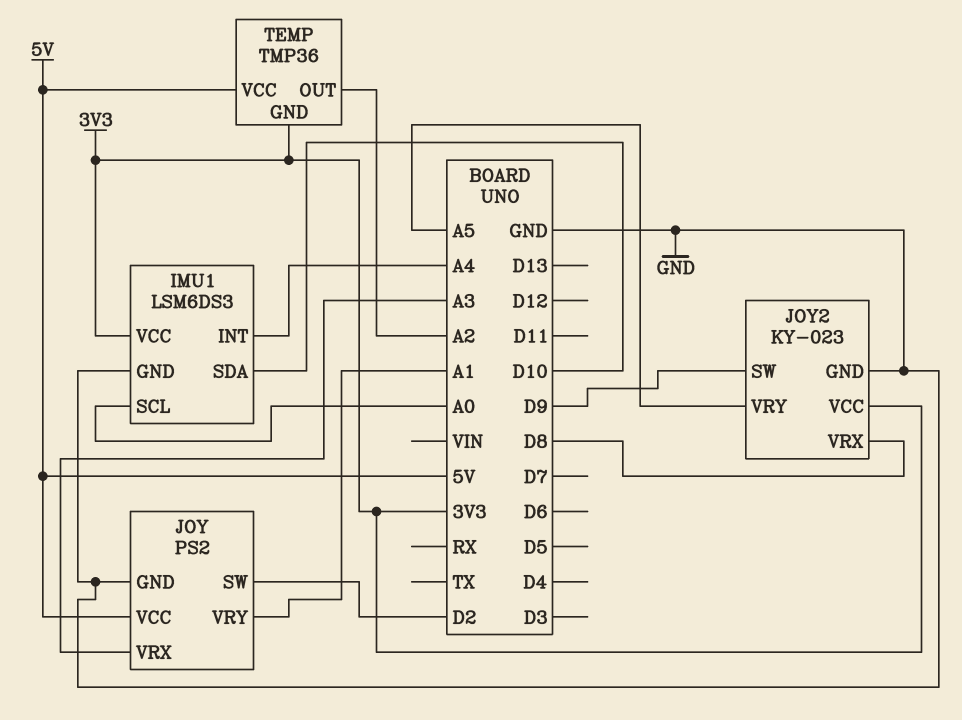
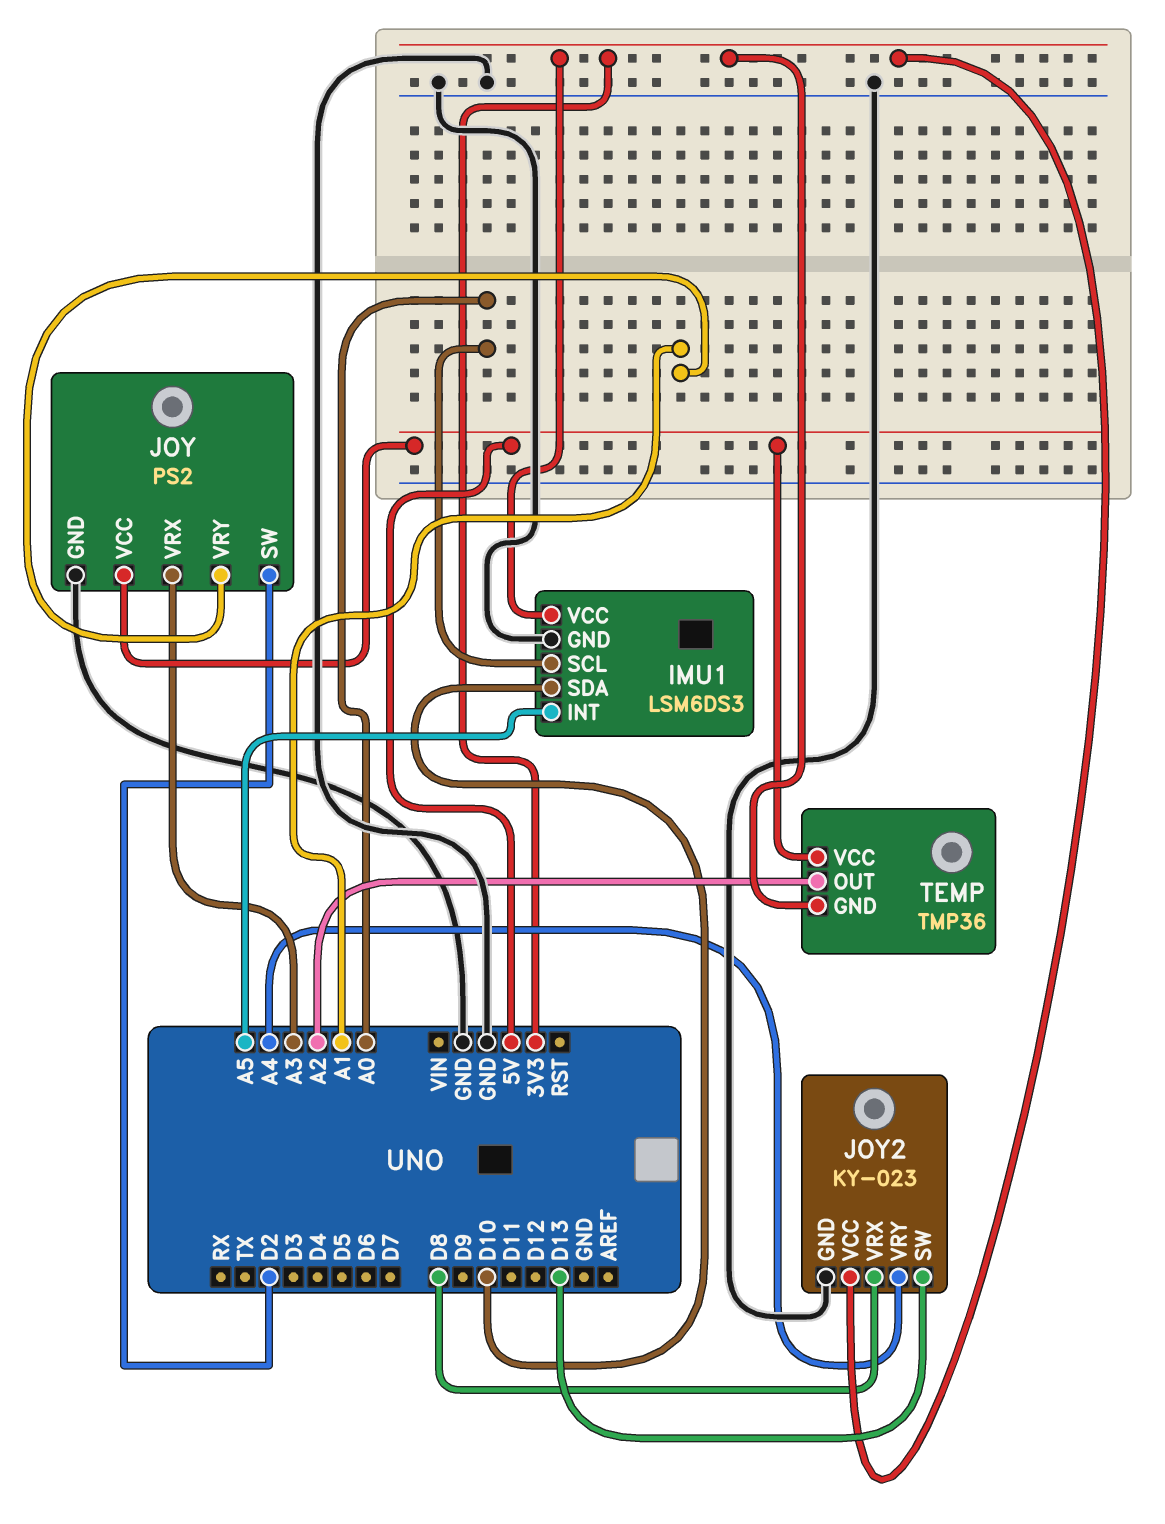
IMU1 pin INT: A4 -> A5
JOY2 pin SW: D9 -> D13
JOY2 pin VRY: A5 -> A4

